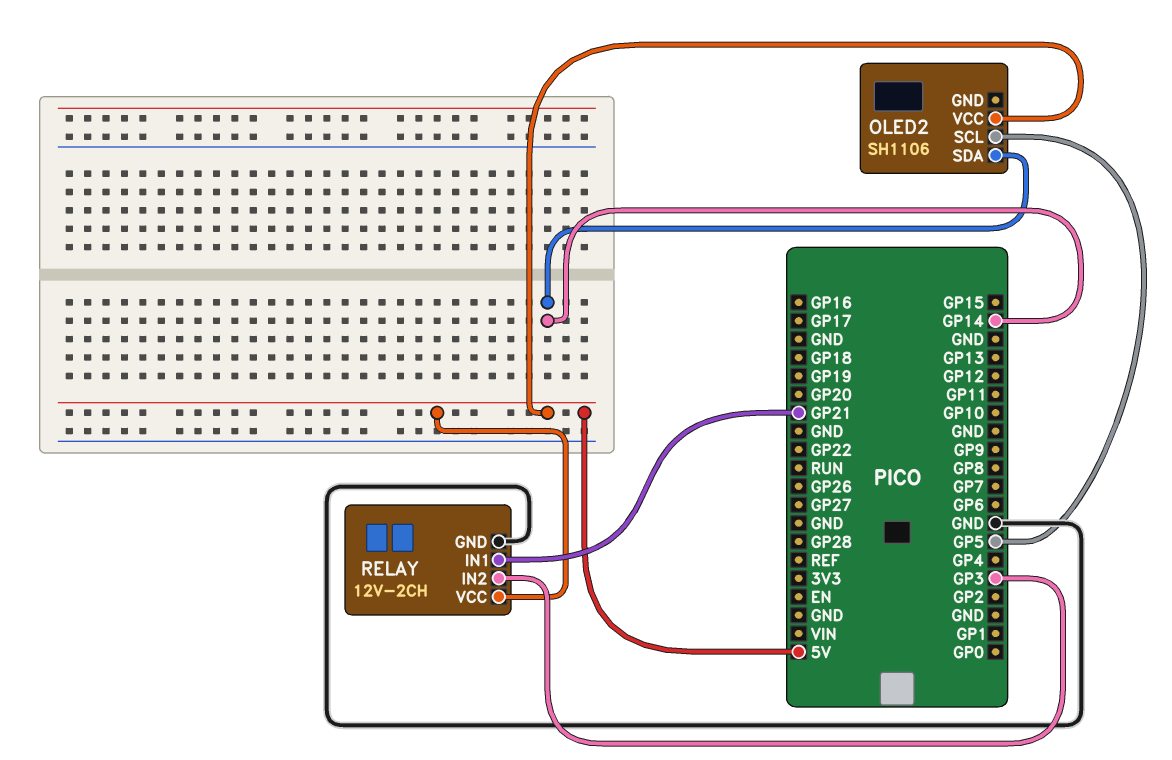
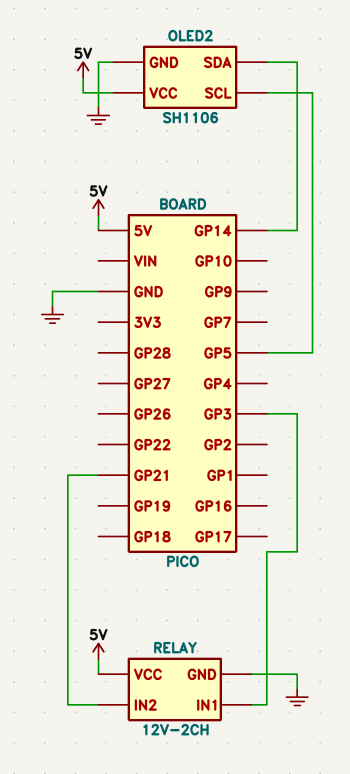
OLED2 pin GND: none -> GND
RELAY pin IN1: GP21 -> GP3
RELAY pin IN2: GP3 -> GP21

